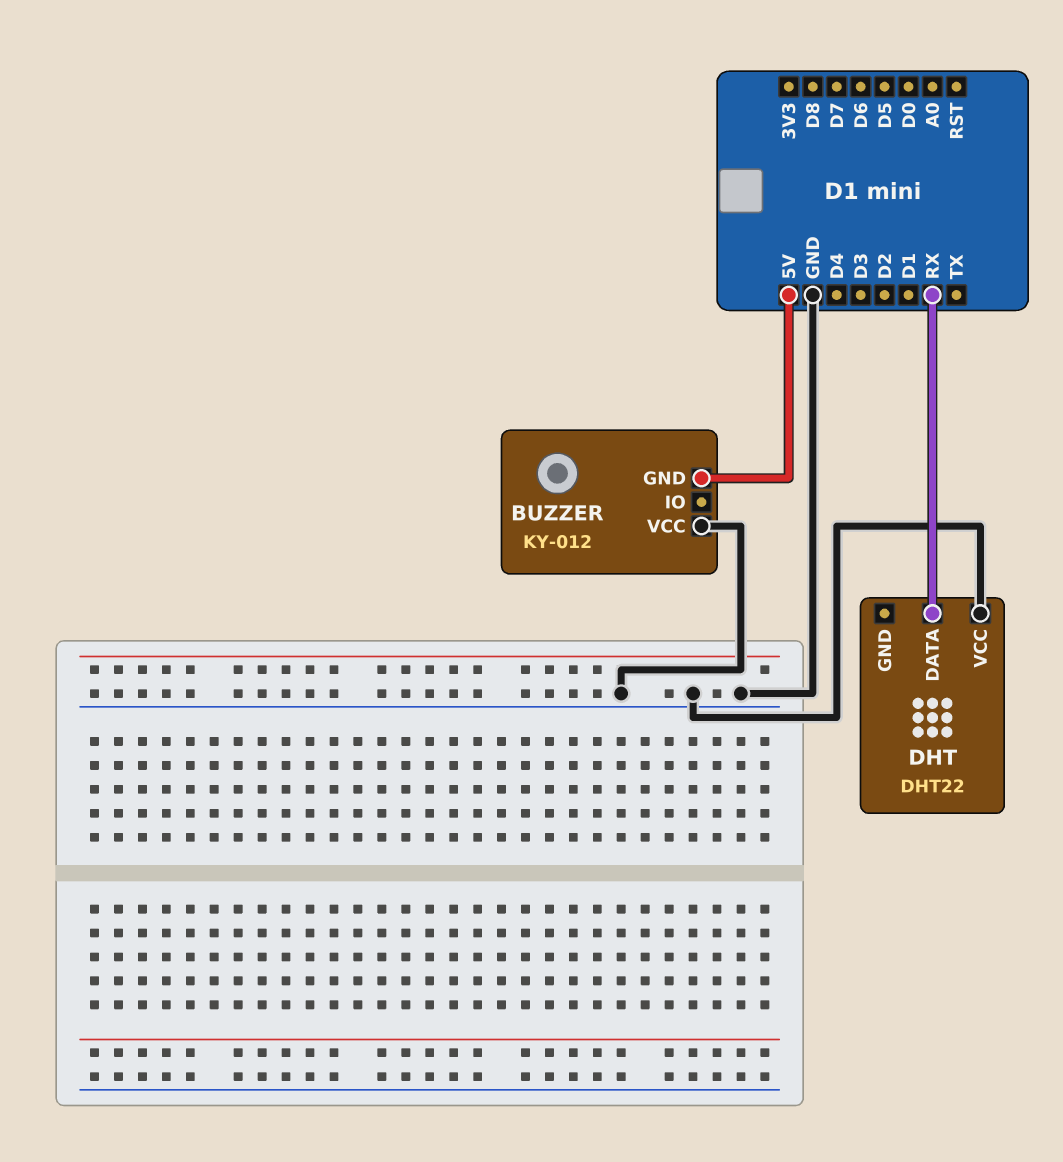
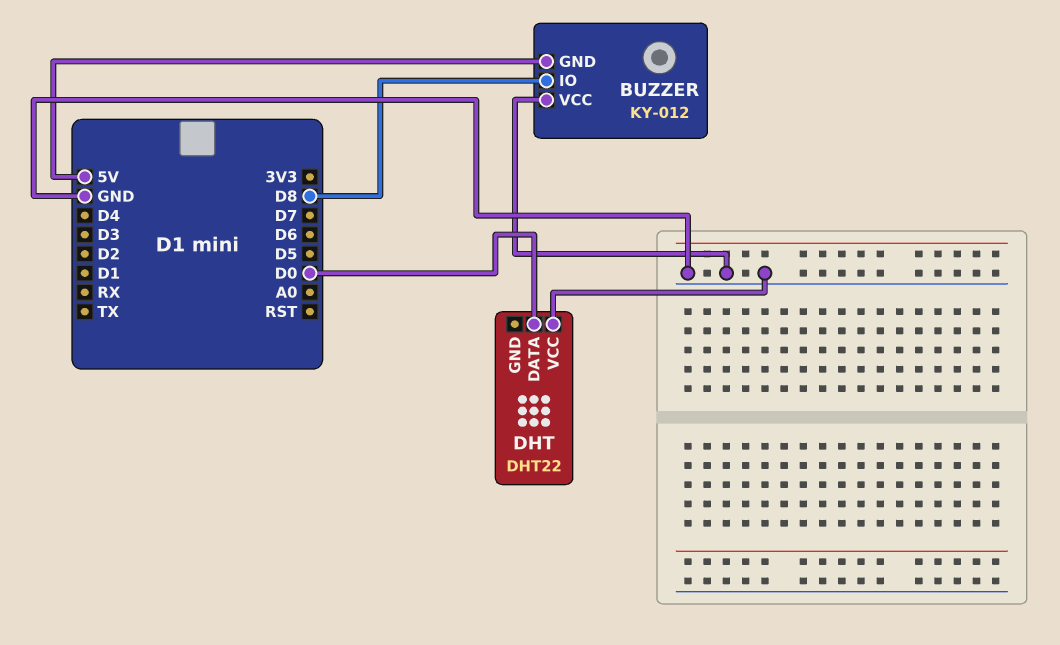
BUZZER pin IO: none -> D8
DHT pin DATA: RX -> D0

